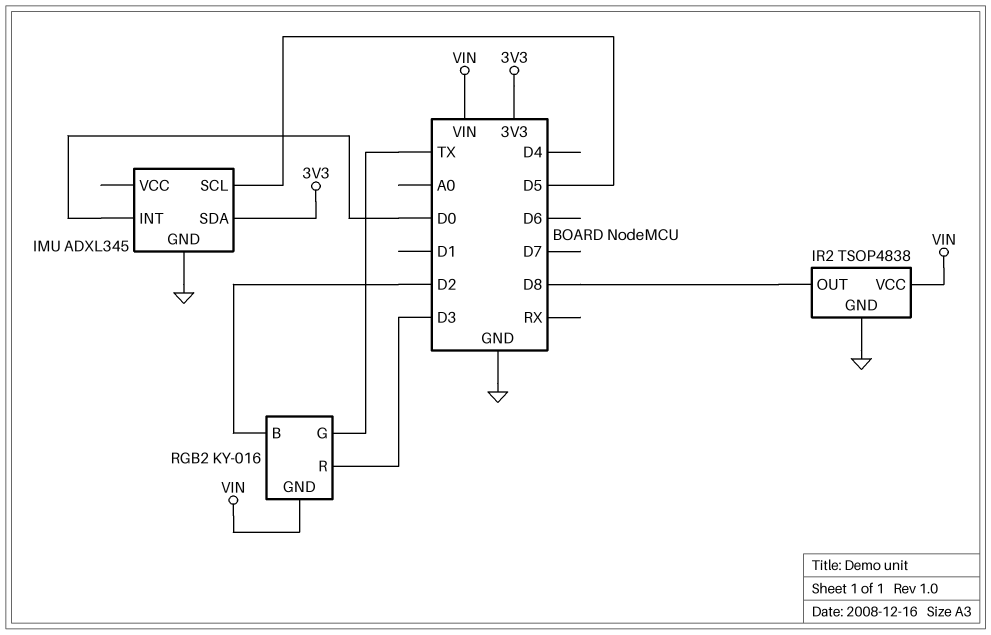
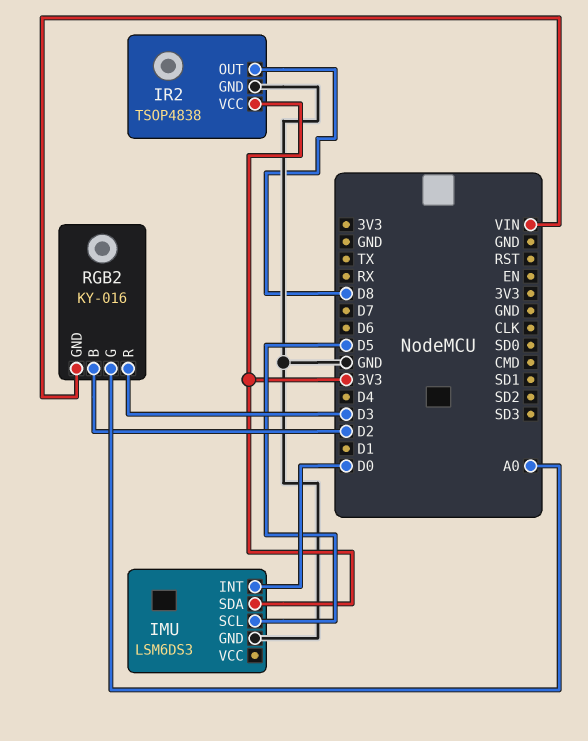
IMU: ADXL345 -> LSM6DS3
IR2 pin VCC: VIN -> 3V3
RGB2 pin G: TX -> A0

